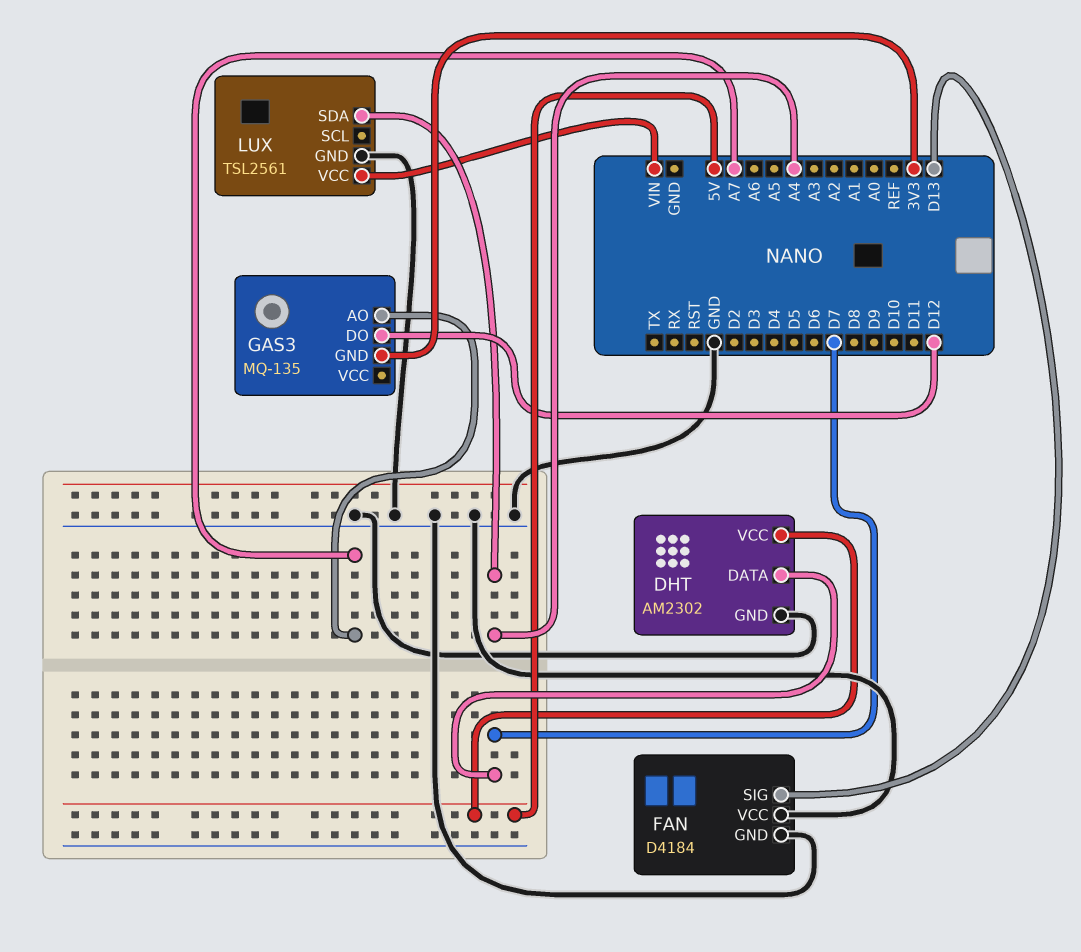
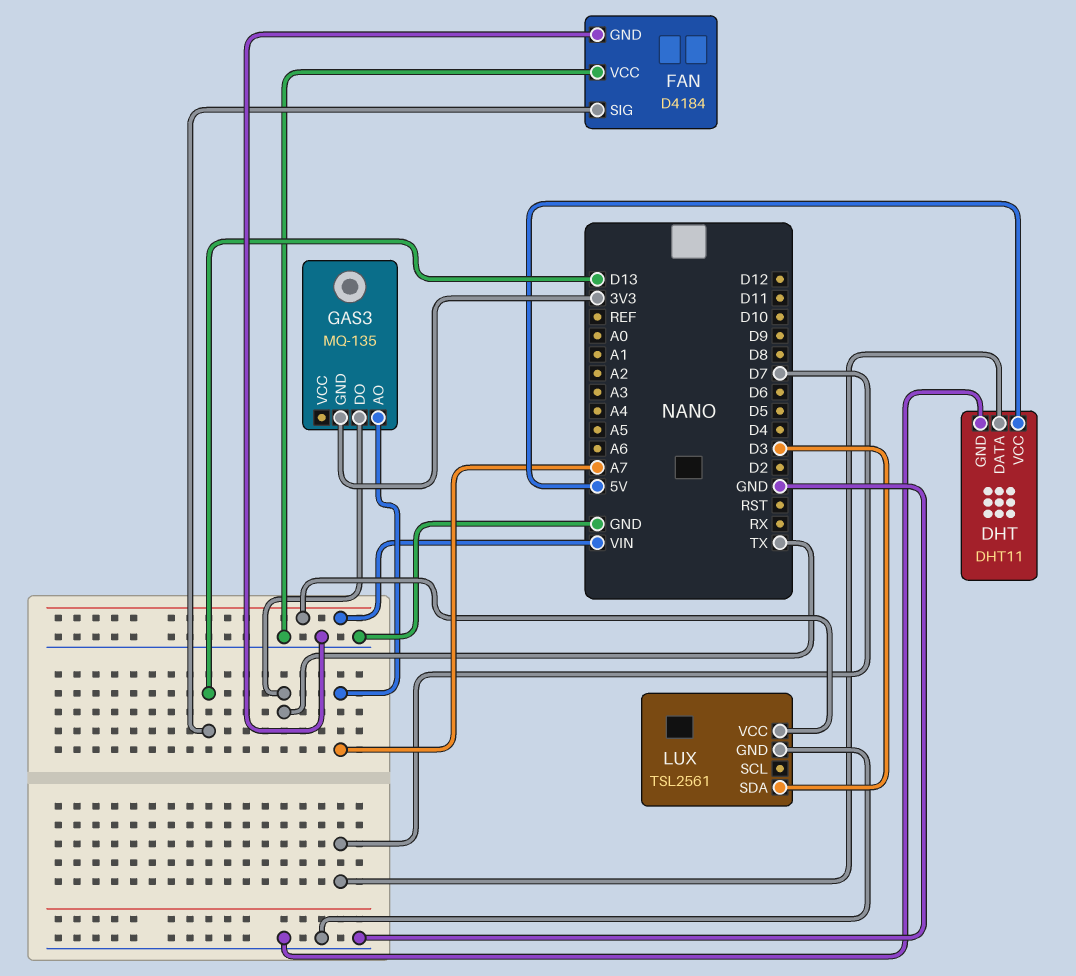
DHT: AM2302 -> DHT11
GAS3 pin DO: D12 -> TX
LUX pin SDA: A4 -> D3

